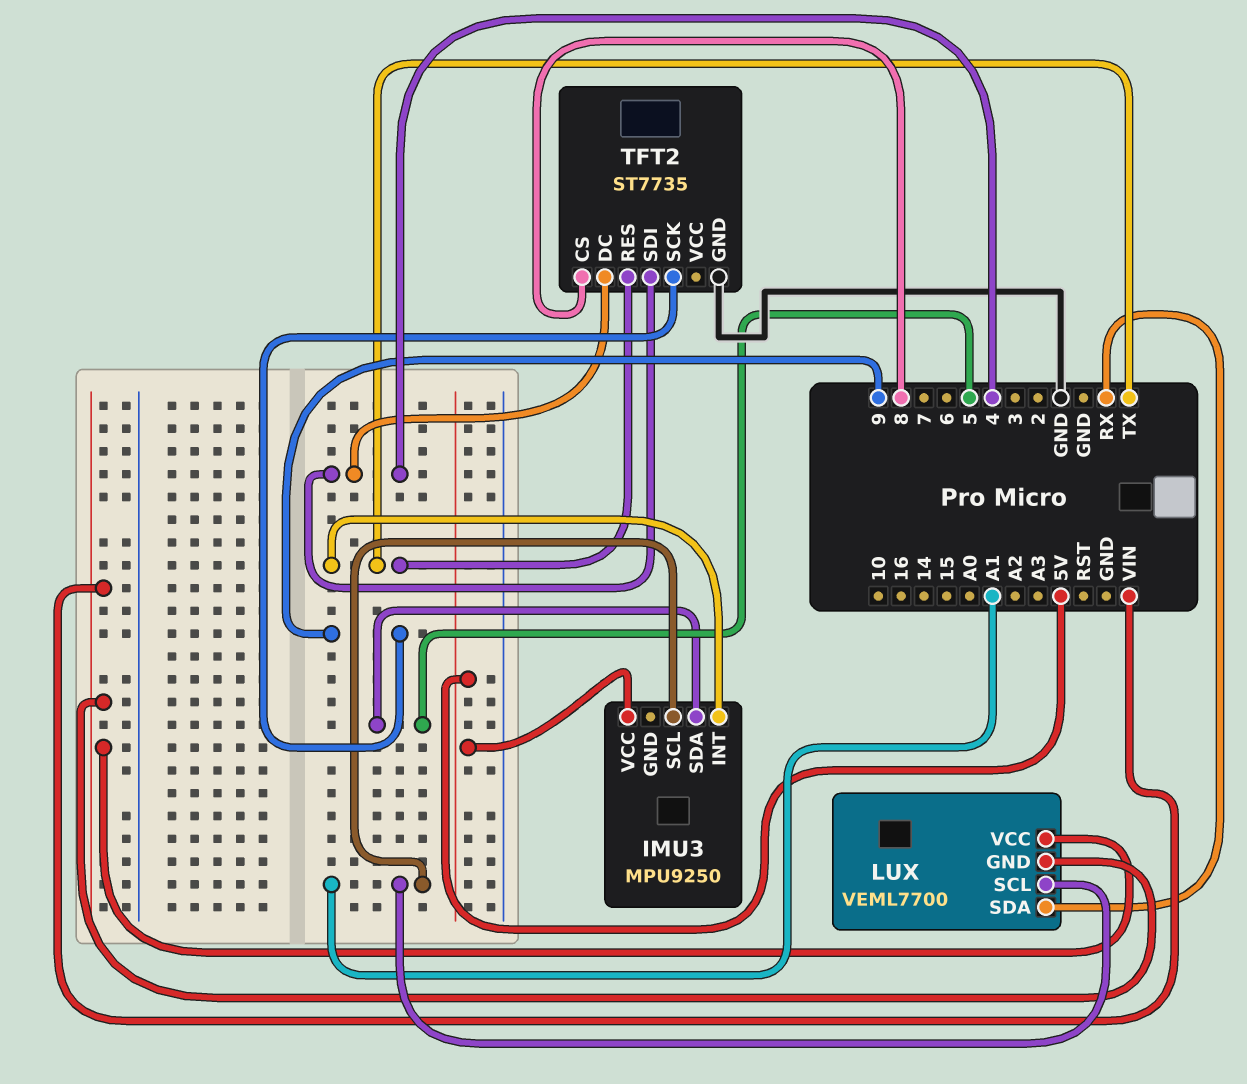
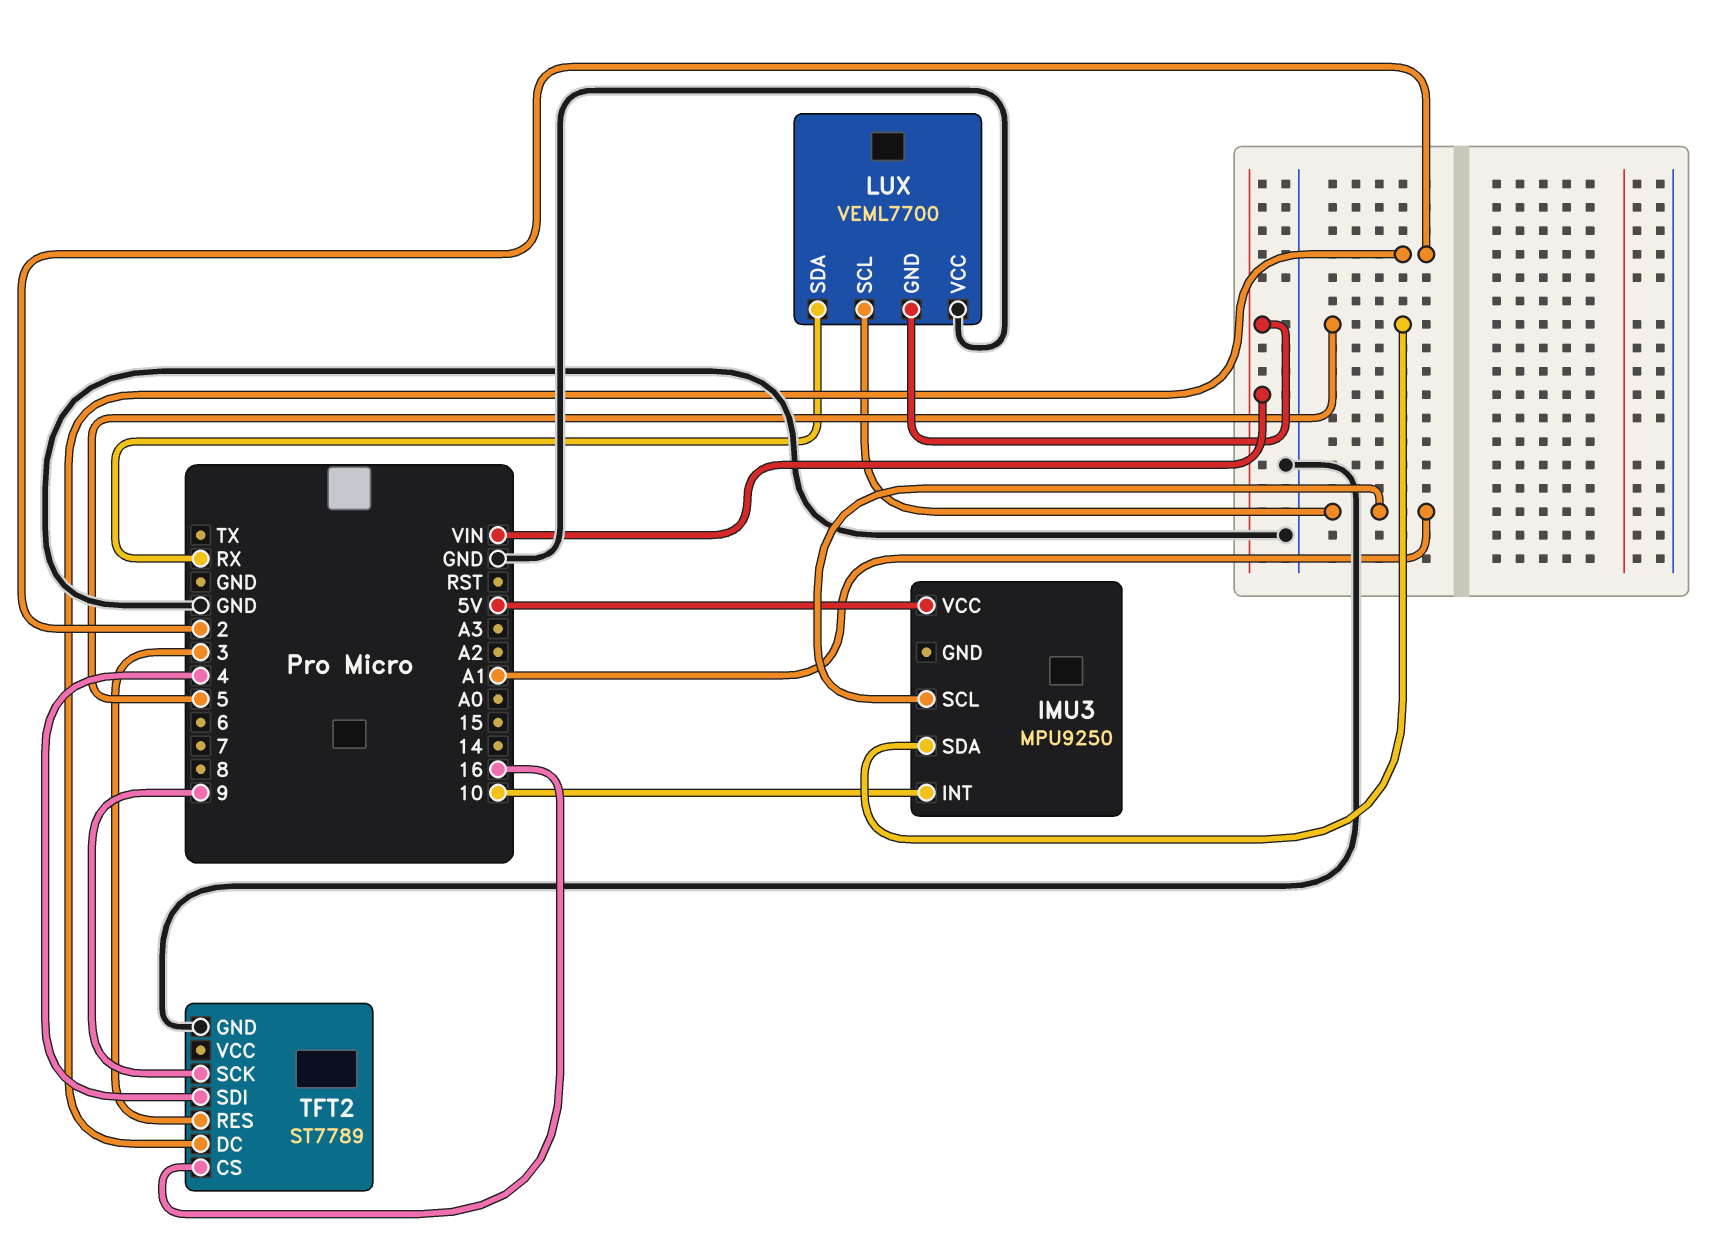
IMU3 pin INT: TX -> 10
LUX pin VCC: VIN -> GND
TFT2: ST7735 -> ST7789
TFT2 pin CS: 8 -> 16
TFT2 pin DC: 4 -> 2
TFT2 pin RES: TX -> 3

